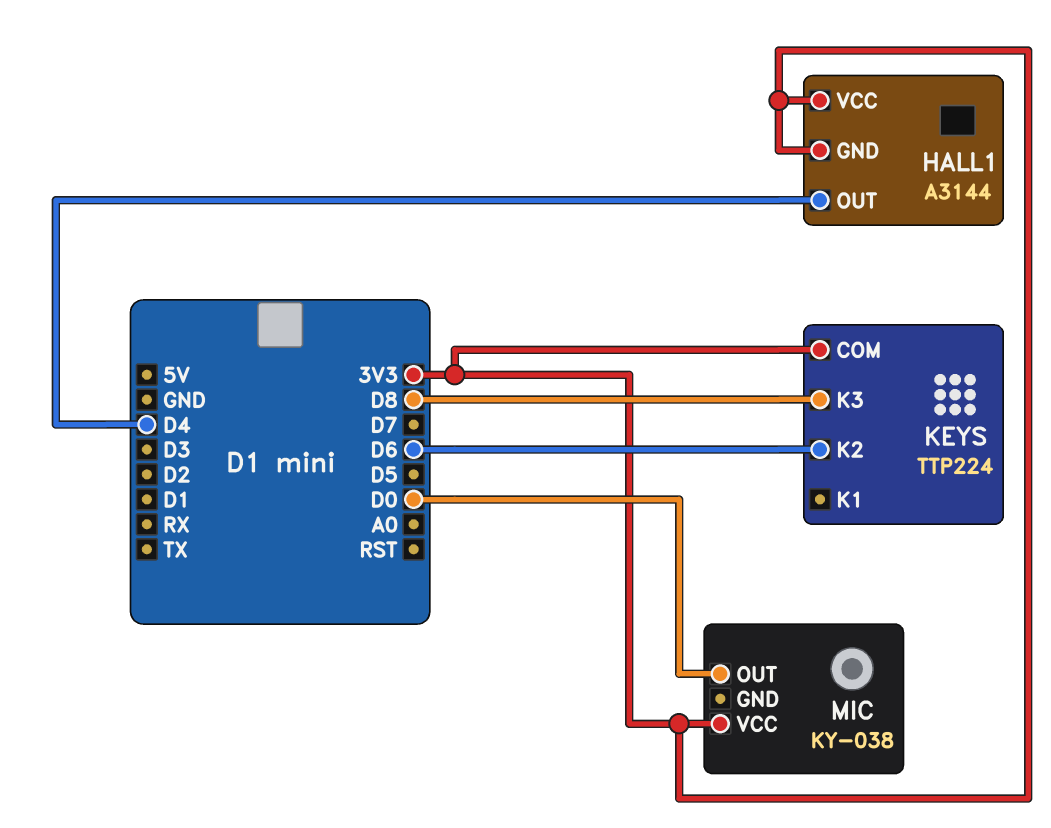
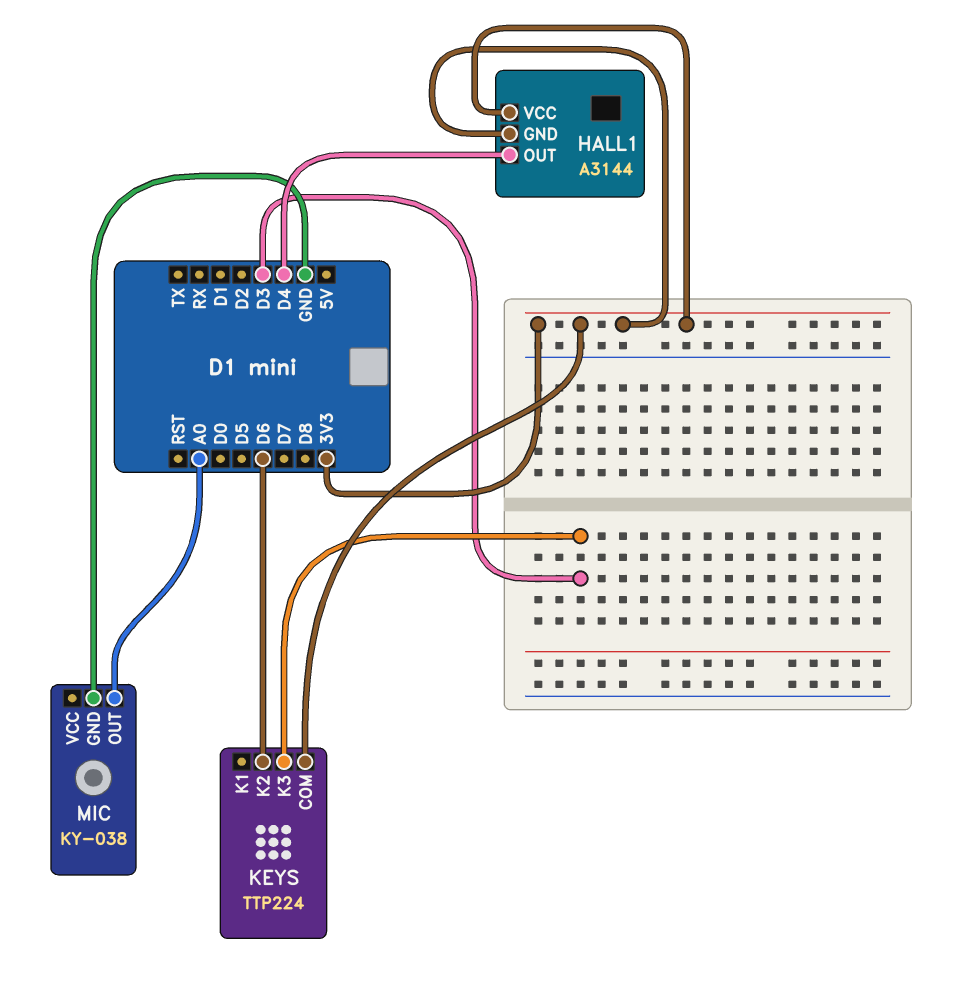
KEYS pin K3: D8 -> D3
MIC pin GND: none -> GND
MIC pin OUT: D0 -> A0
MIC pin VCC: 3V3 -> none

